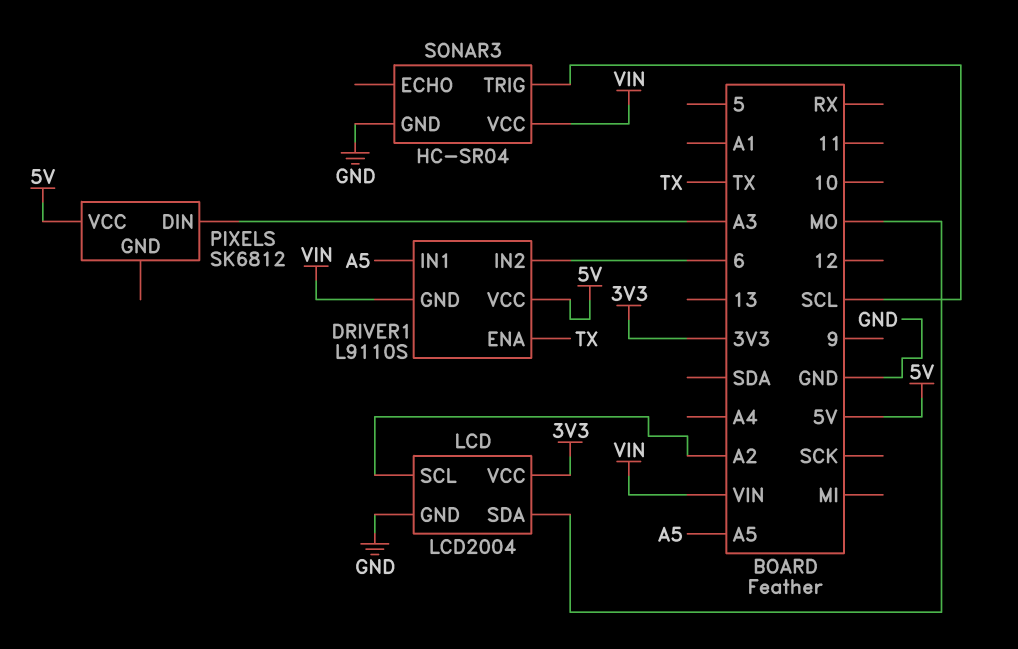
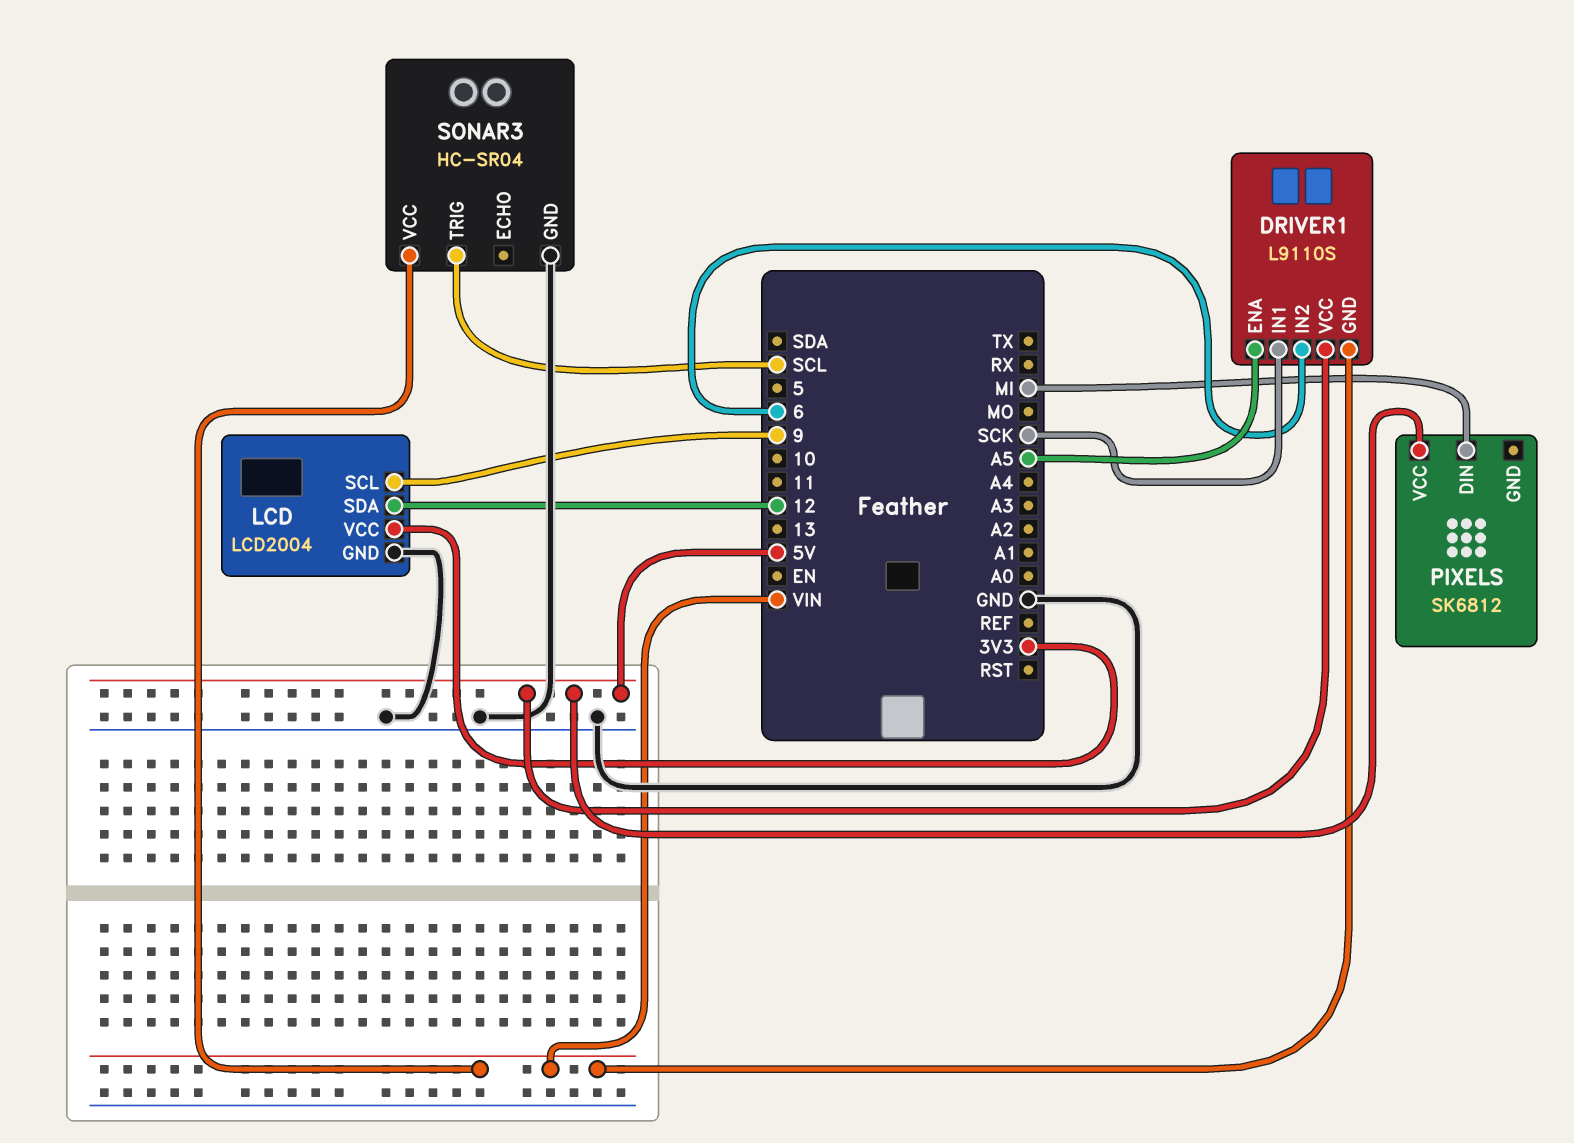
DRIVER1 pin ENA: TX -> A5
DRIVER1 pin IN1: A5 -> SCK
LCD pin SCL: A2 -> 9
LCD pin SDA: MO -> 12
PIXELS pin DIN: A3 -> MI

